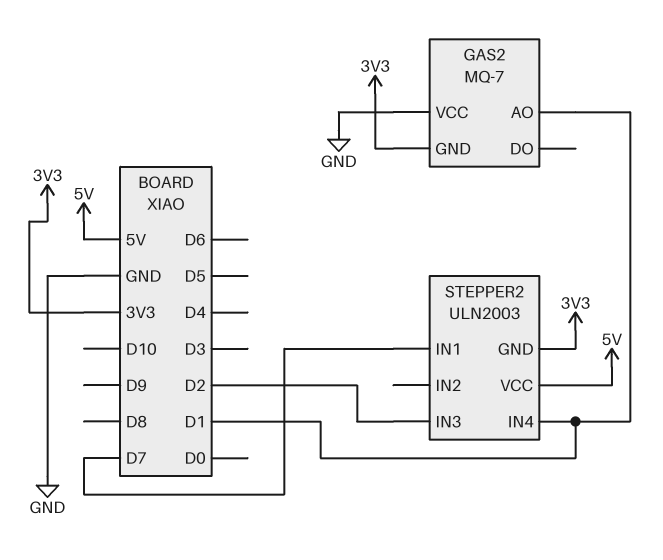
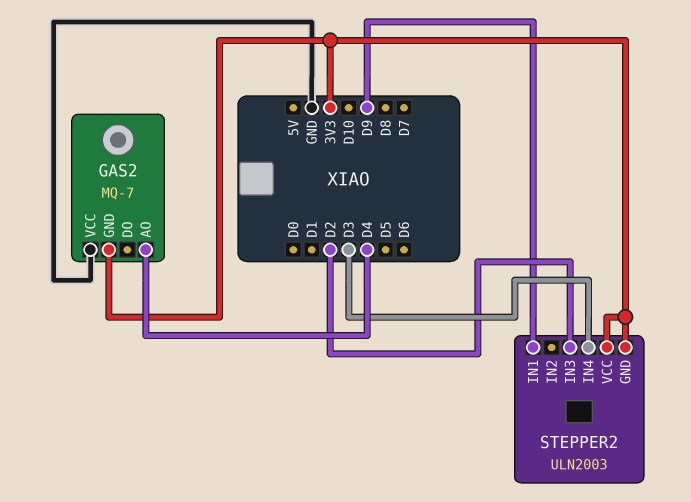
GAS2 pin AO: D1 -> D4
STEPPER2 pin IN1: D7 -> D9
STEPPER2 pin IN4: D1 -> D3
STEPPER2 pin VCC: 5V -> 3V3

